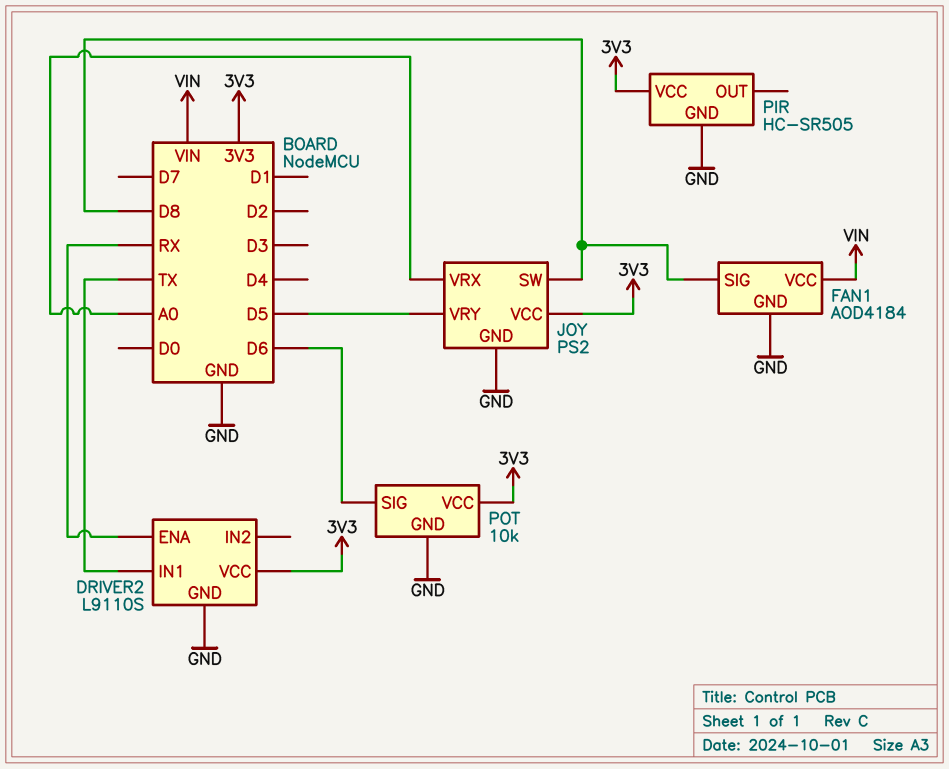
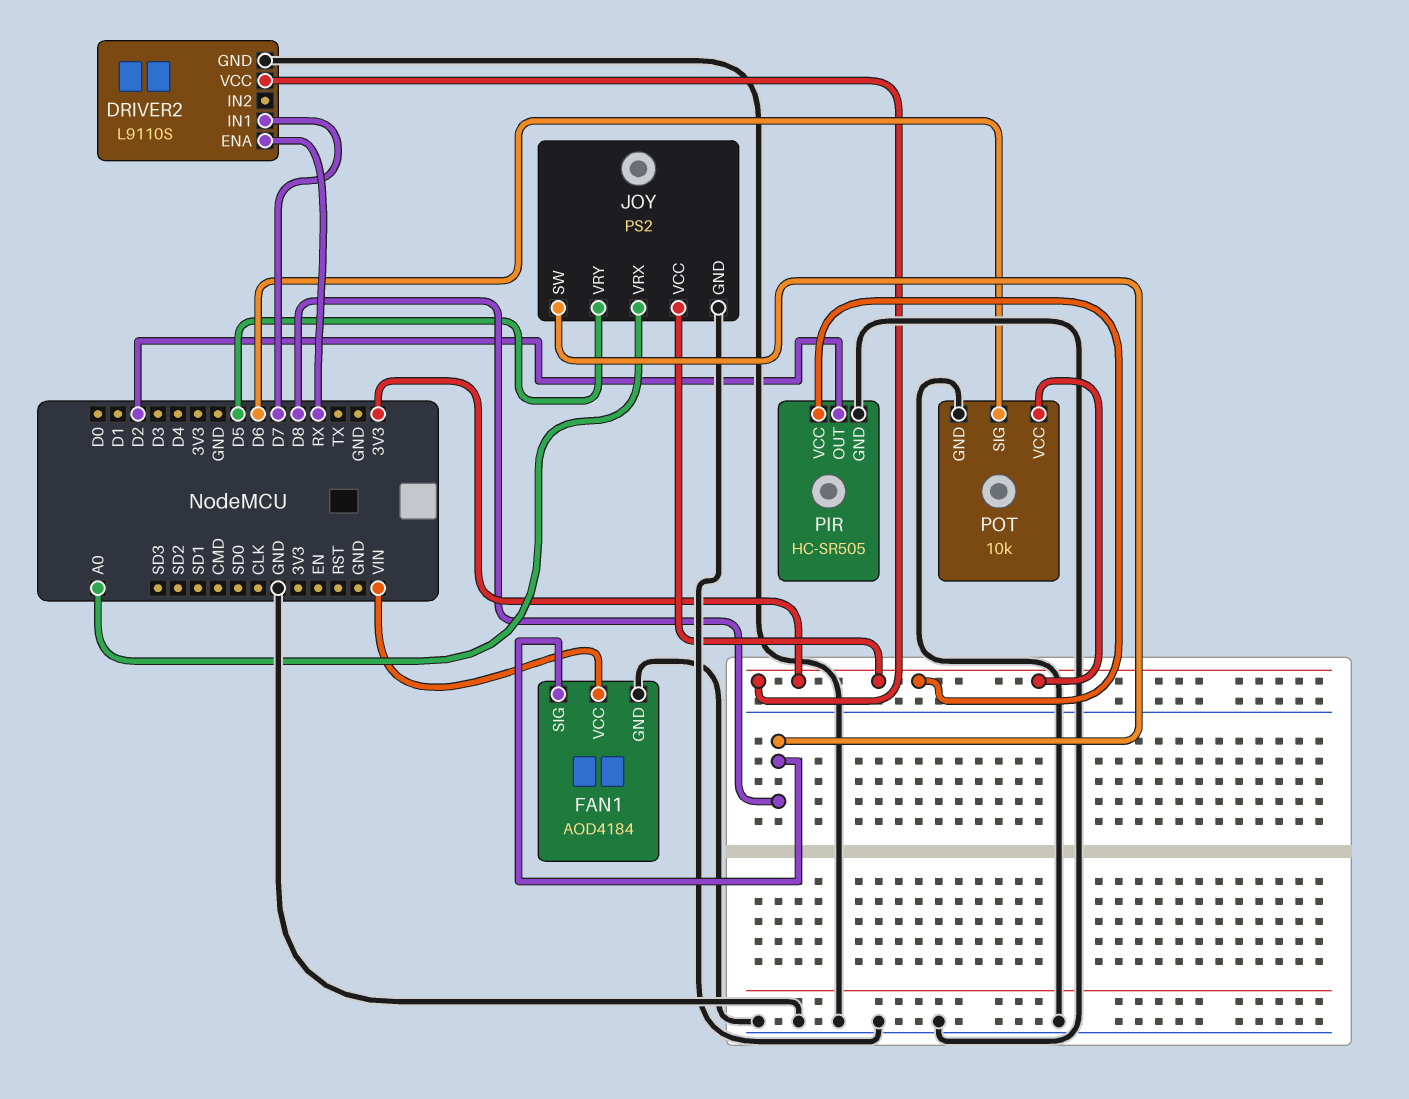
DRIVER2 pin IN1: TX -> D7
PIR pin OUT: none -> D2

